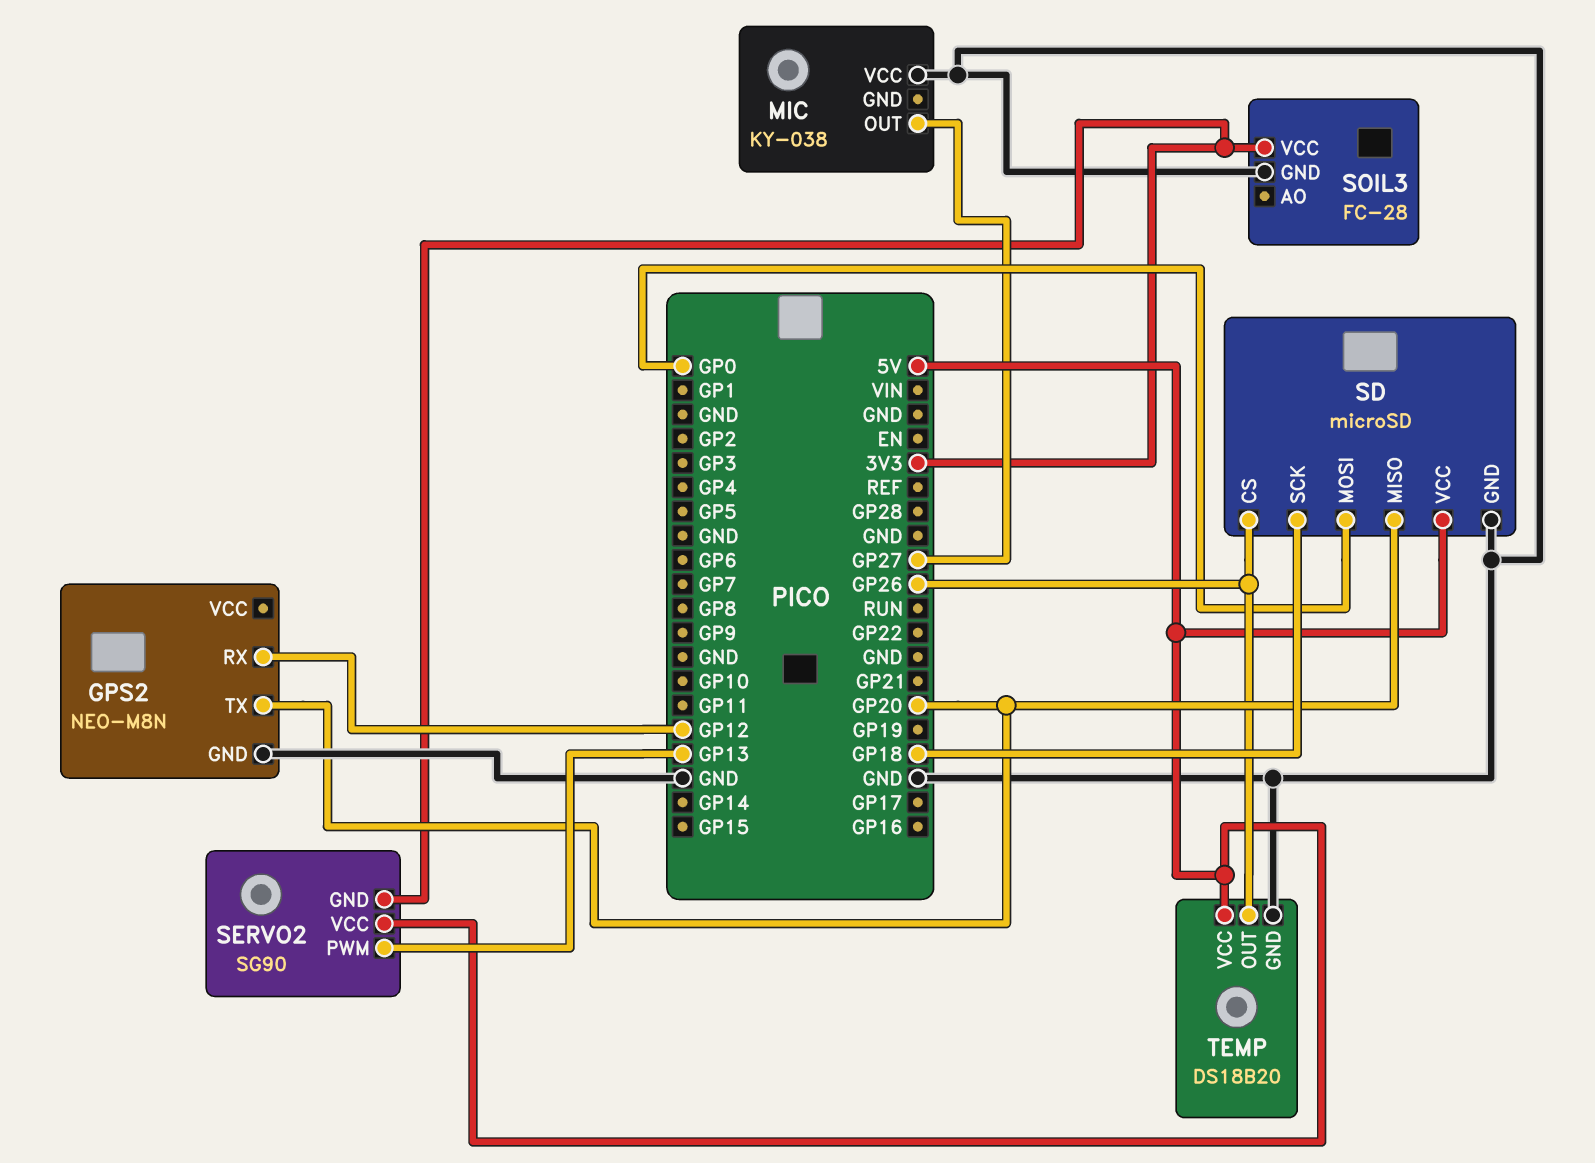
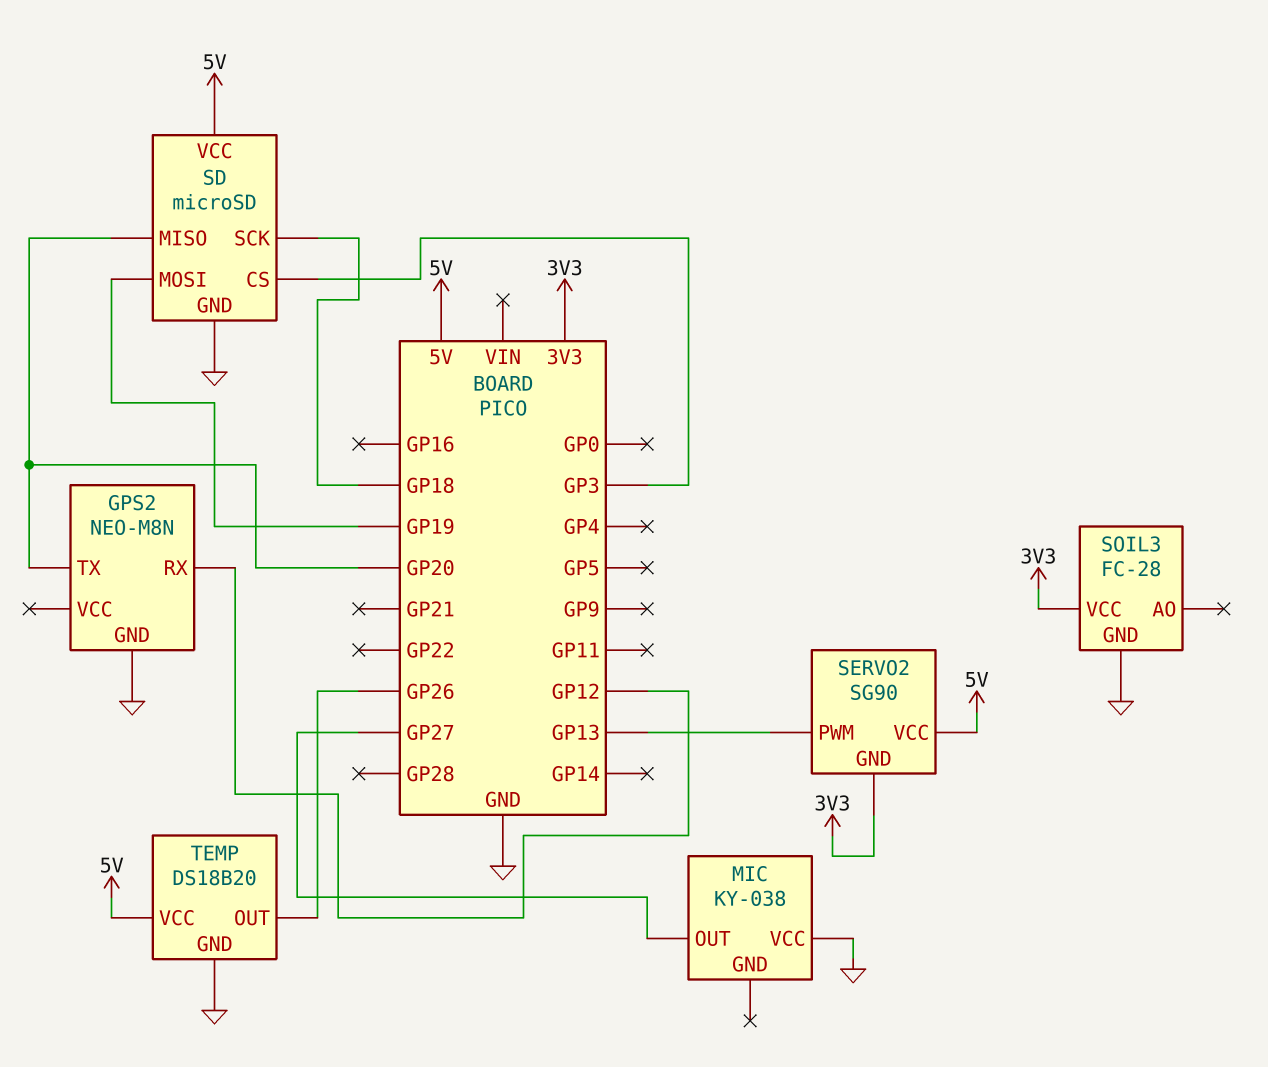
SD pin CS: GP26 -> GP3
SD pin MOSI: GP0 -> GP19

